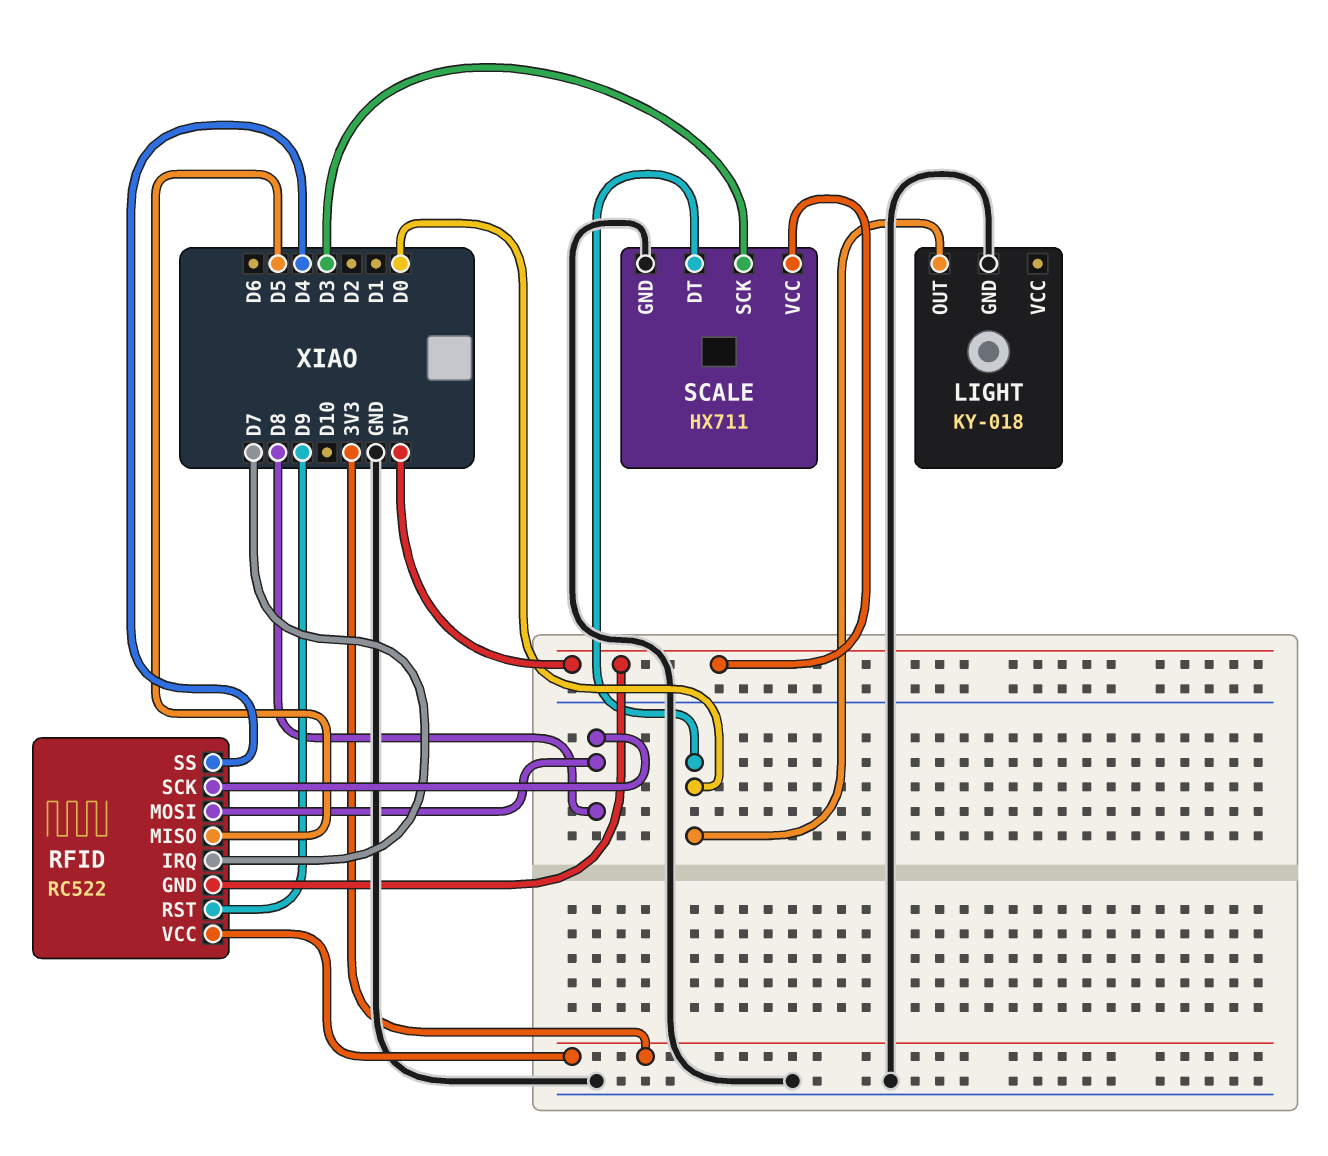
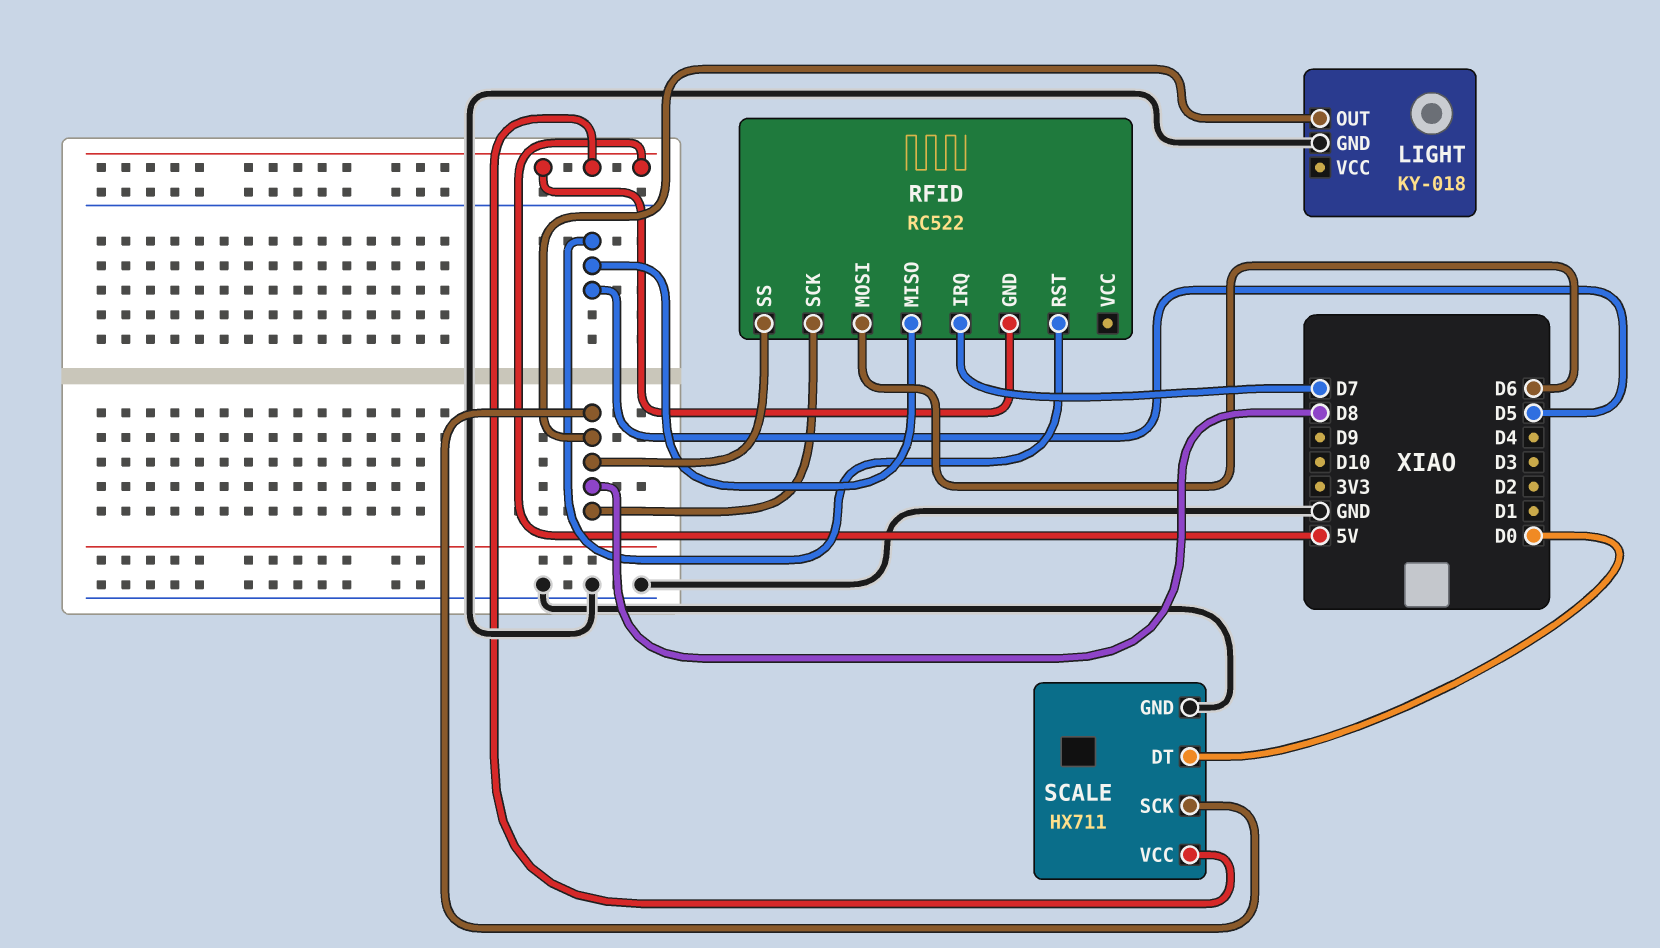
LIGHT pin OUT: D0 -> D8
RFID pin MOSI: D8 -> D6
RFID pin RST: D9 -> D5
RFID pin SS: D4 -> D8
RFID pin VCC: 3V3 -> none
SCALE pin SCK: D3 -> D8

